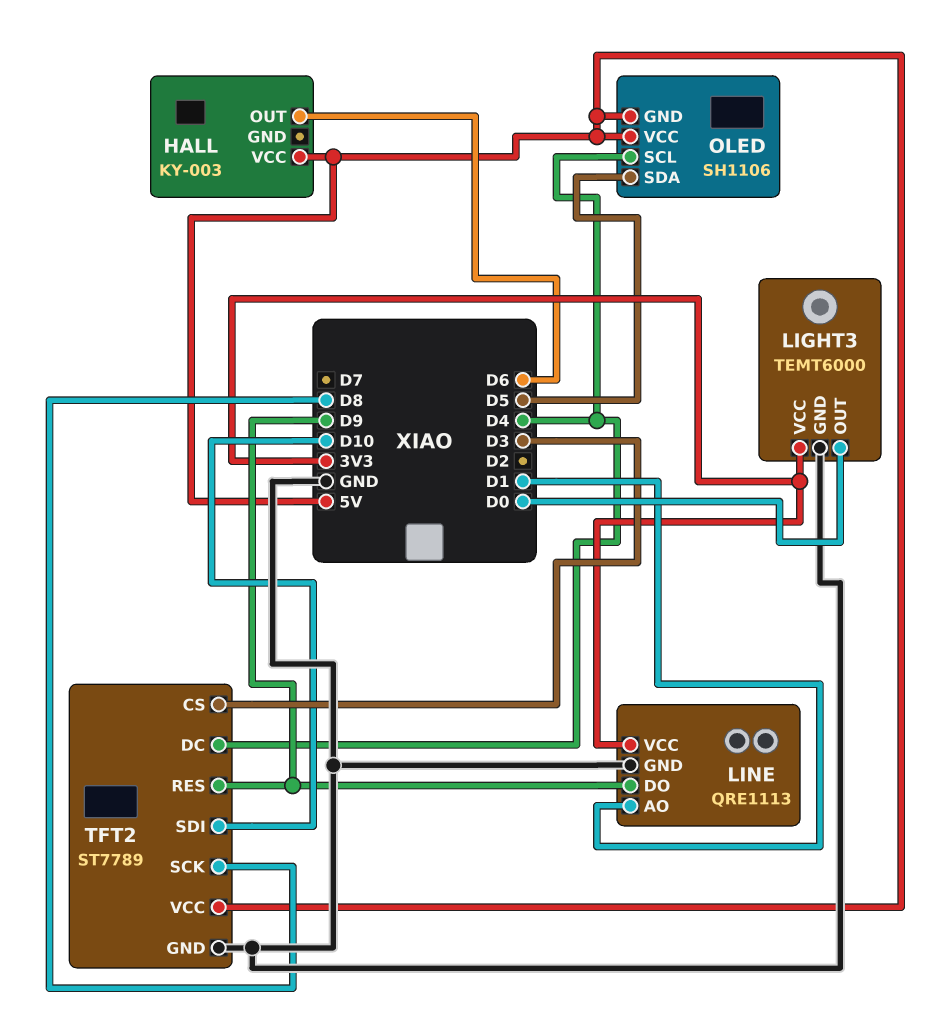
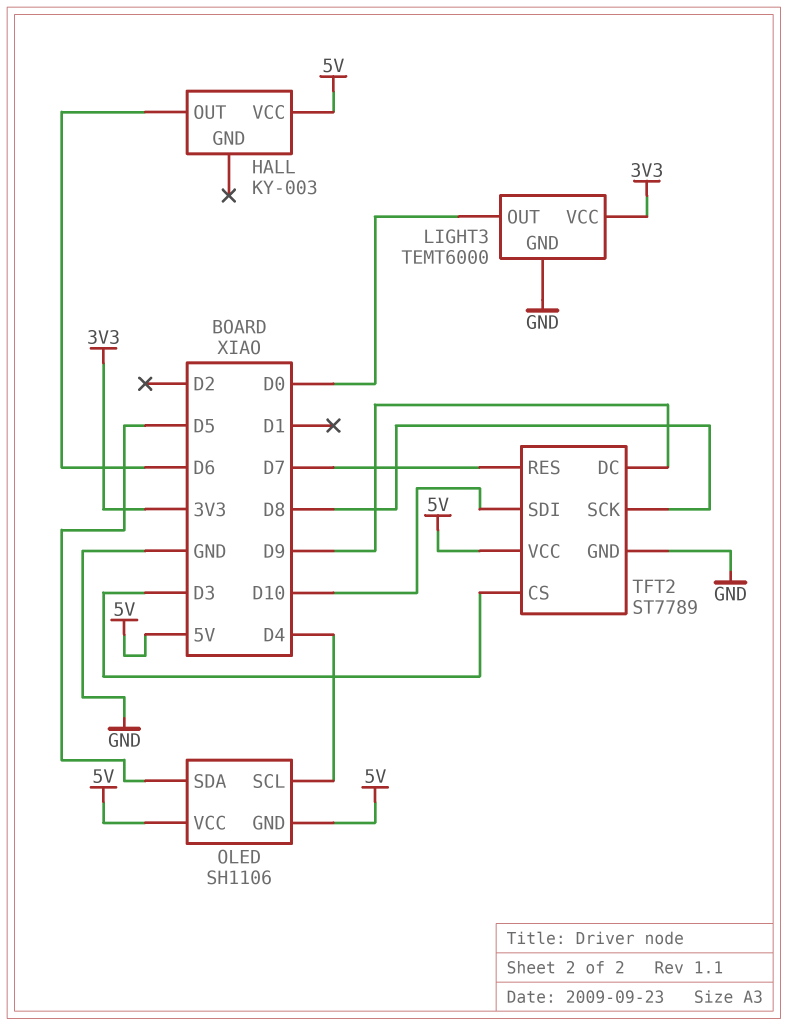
LINE: QRE1113 -> none
LINE pin AO: D1 -> none
LINE pin DO: D9 -> none
LINE pin GND: GND -> none
LINE pin VCC: 3V3 -> none
TFT2 pin DC: D4 -> D9
TFT2 pin RES: D9 -> D7

